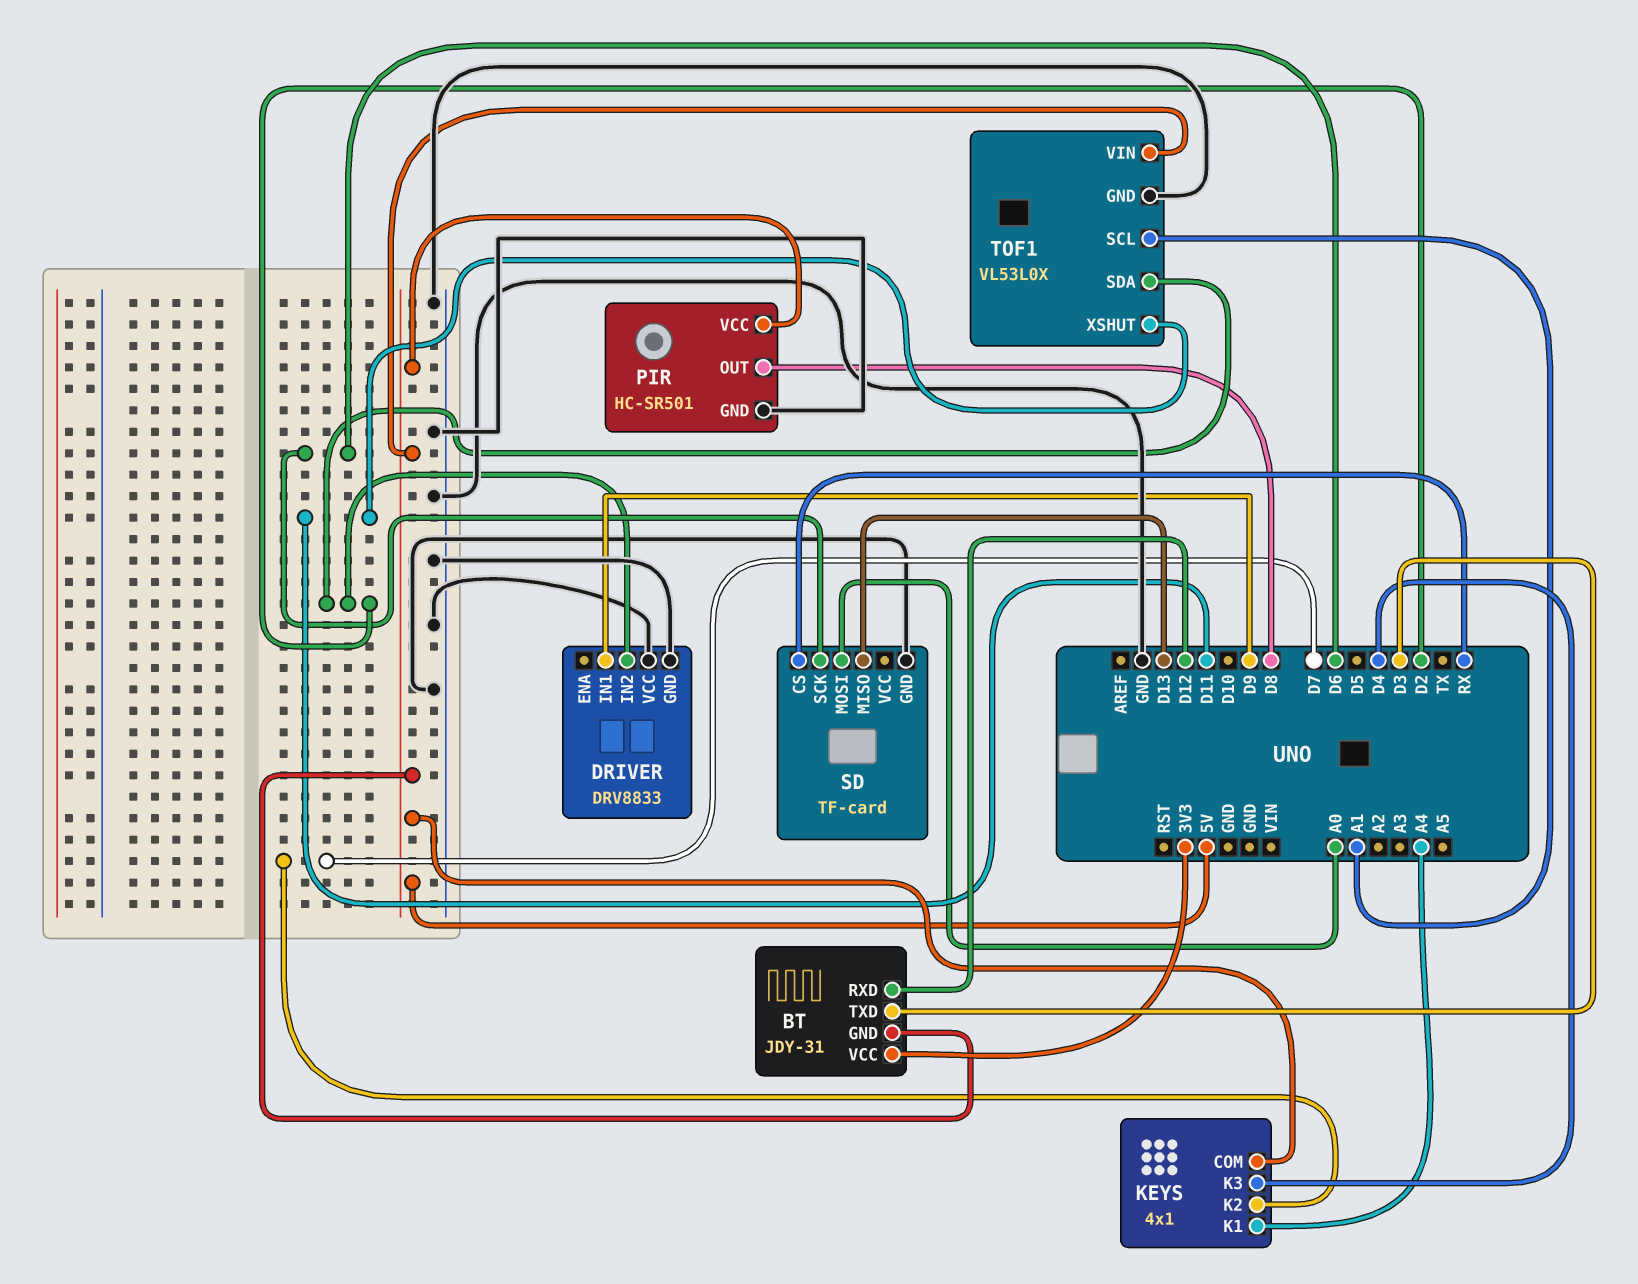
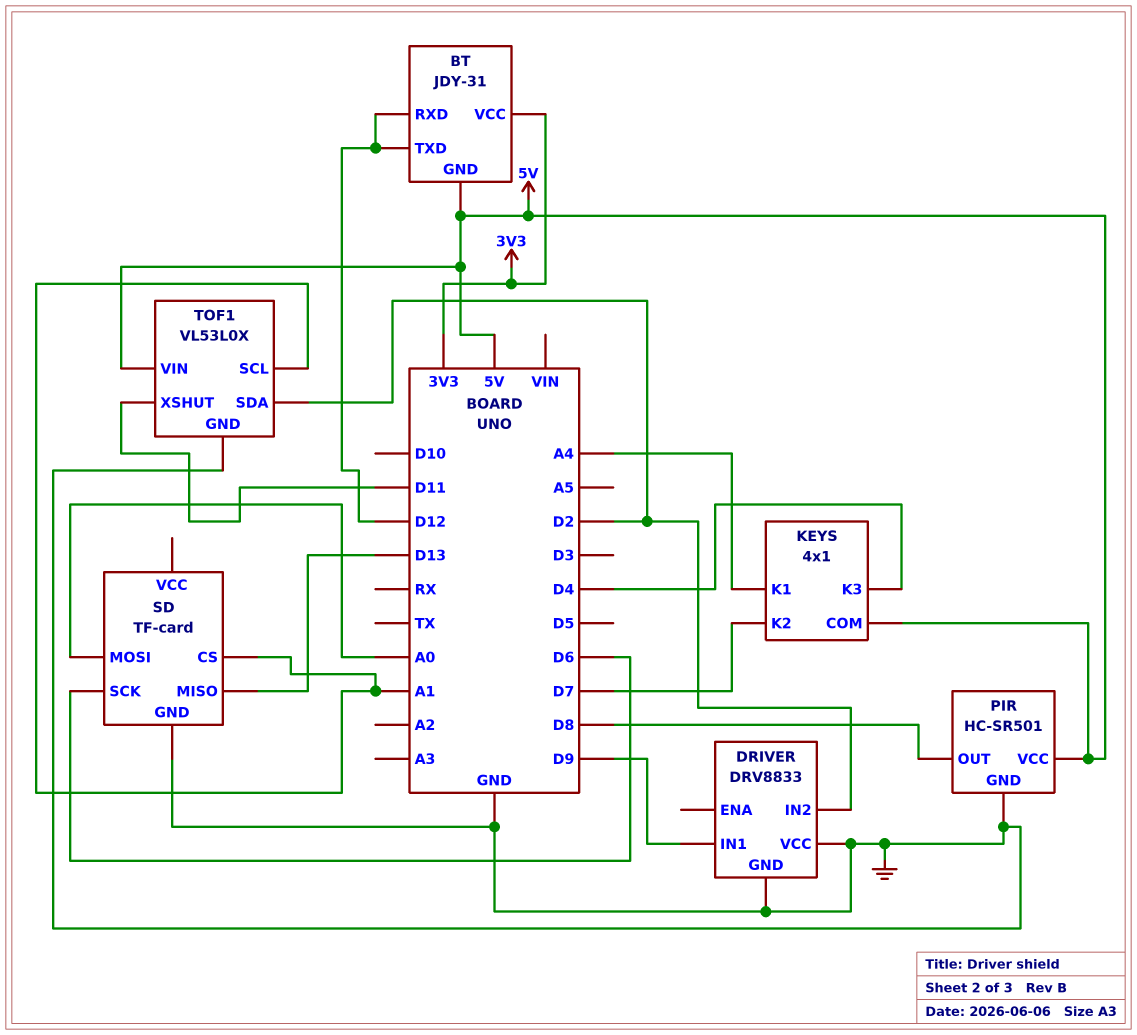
BT pin TXD: D3 -> D12
SD pin CS: RX -> A1

